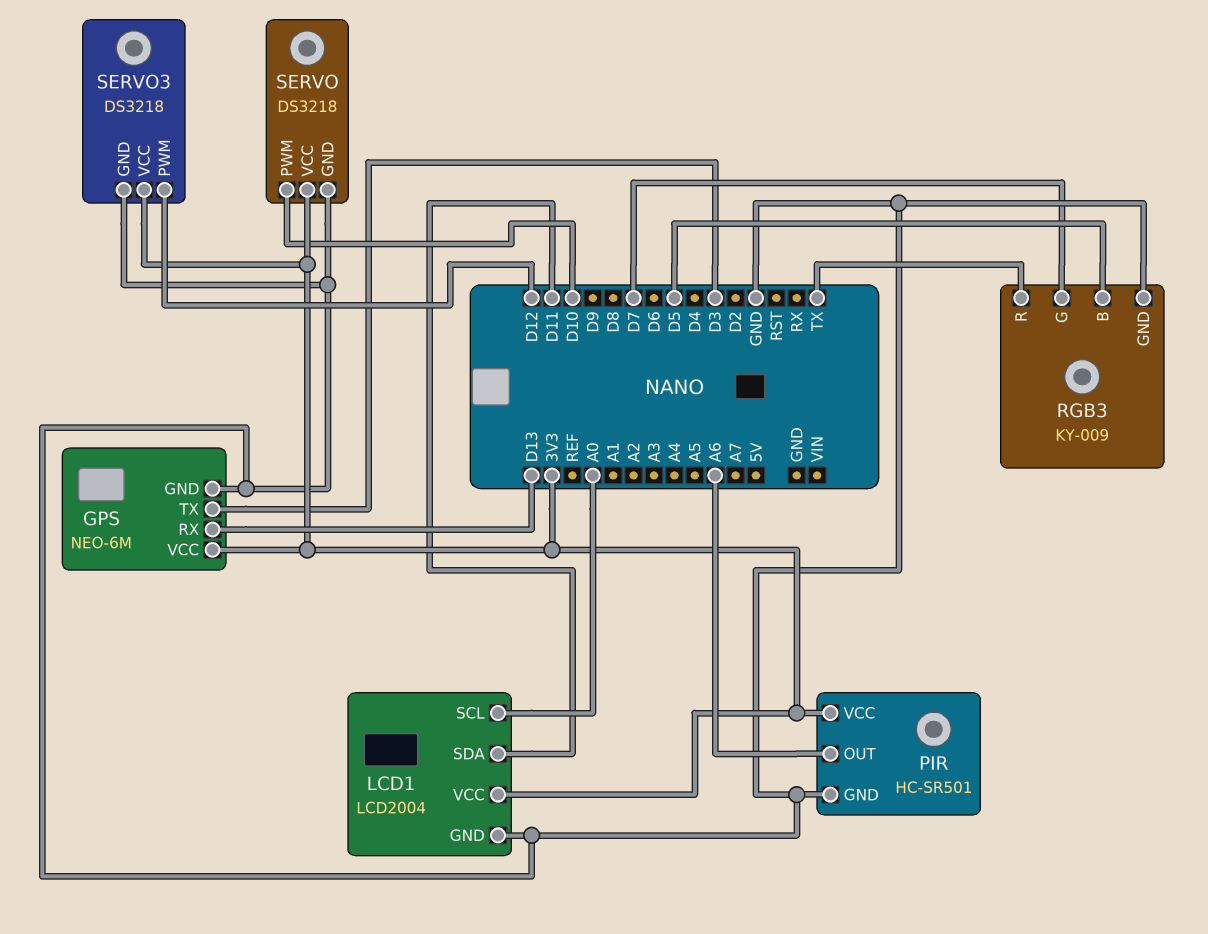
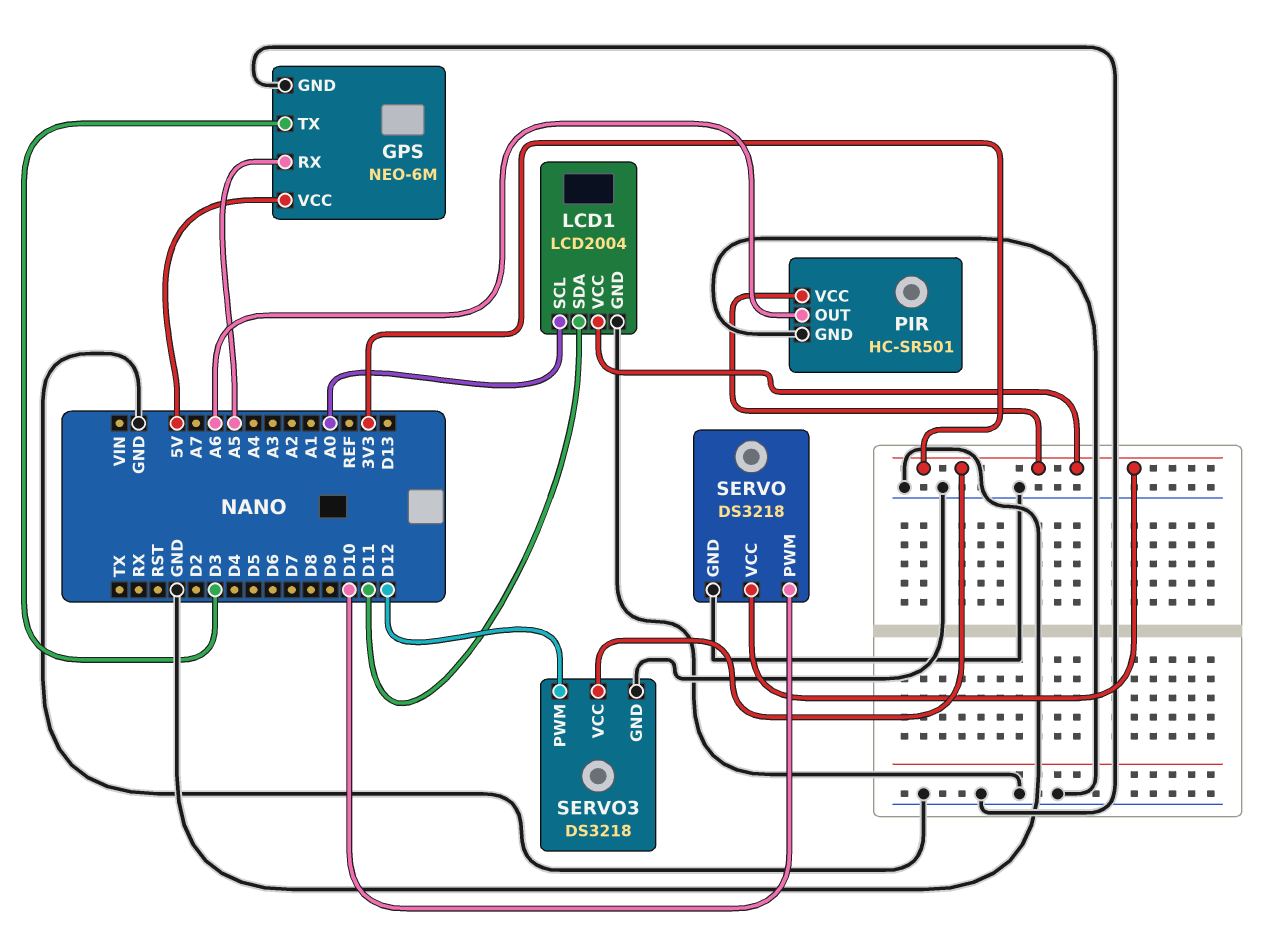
GPS pin RX: D13 -> A5
GPS pin VCC: 3V3 -> 5V
RGB3: KY-009 -> none
RGB3 pin B: D5 -> none
RGB3 pin G: D7 -> none
RGB3 pin GND: GND -> none
RGB3 pin R: TX -> none

